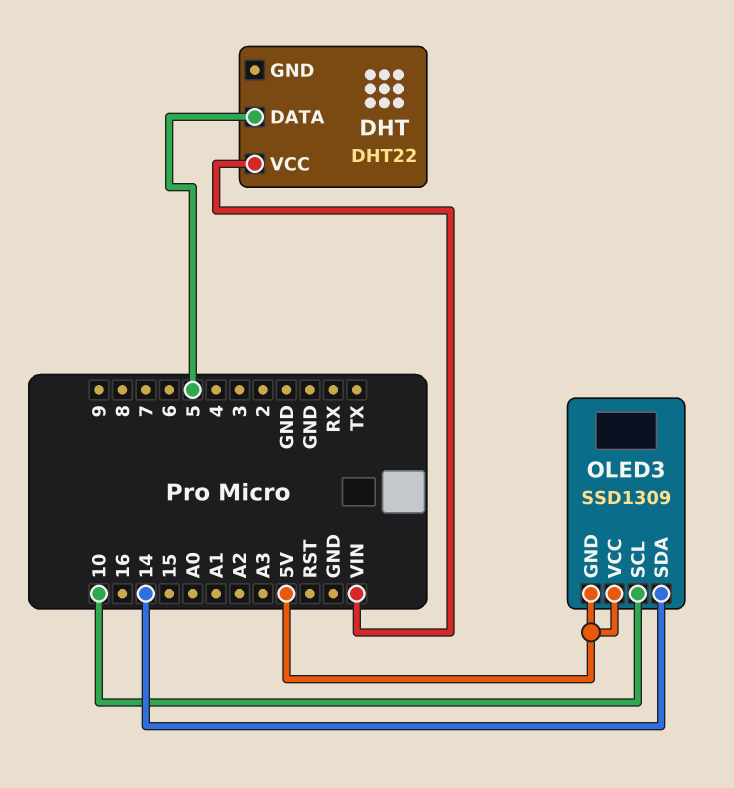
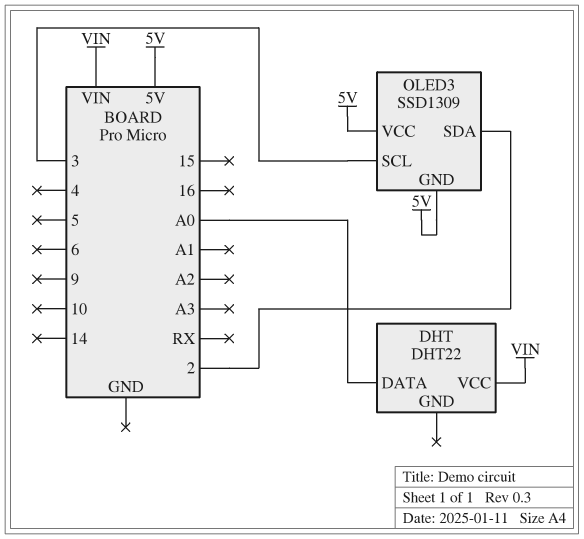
DHT pin DATA: 5 -> A0
OLED3 pin SCL: 10 -> 3
OLED3 pin SDA: 14 -> 2

